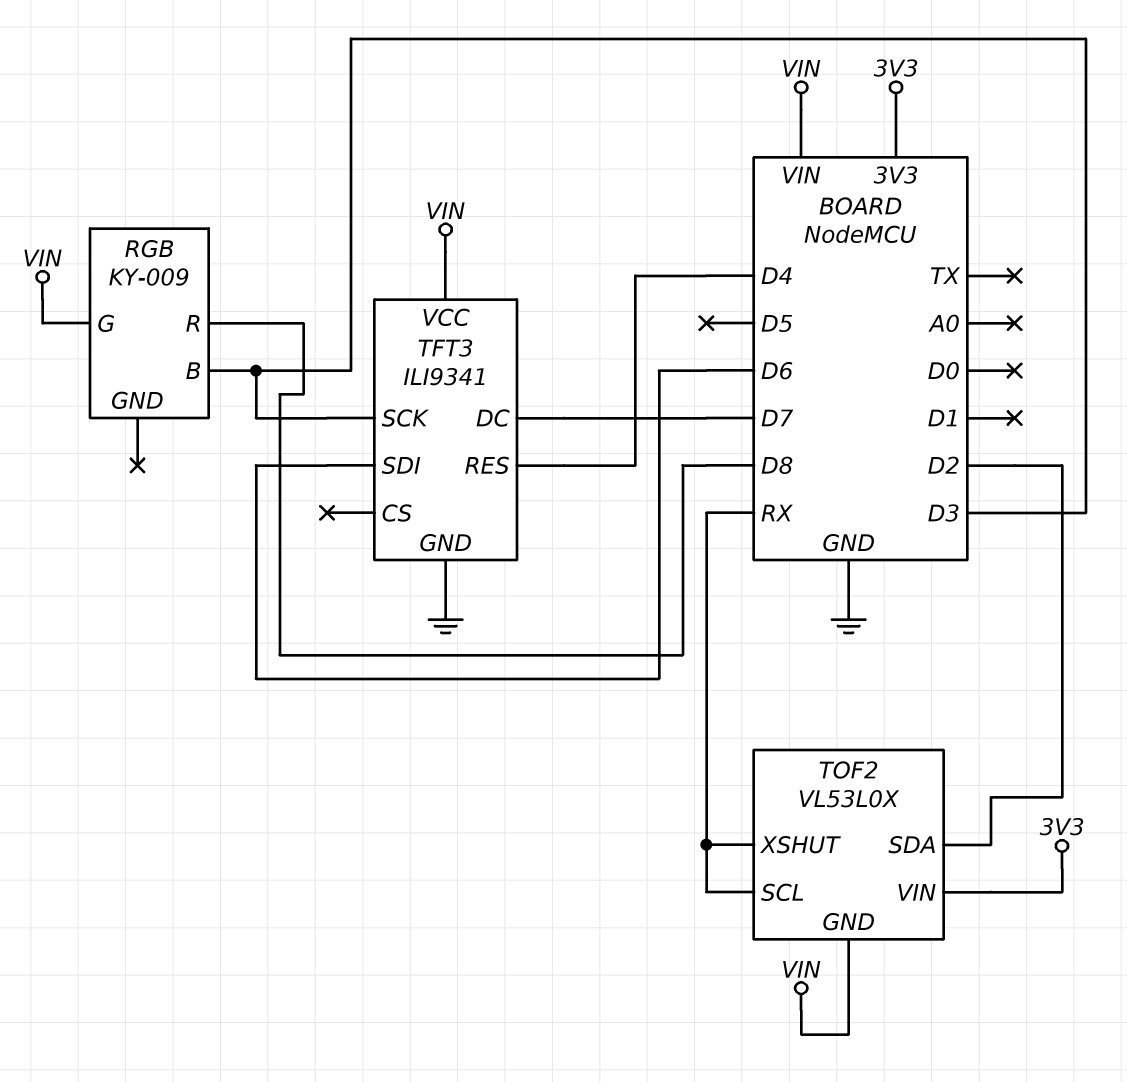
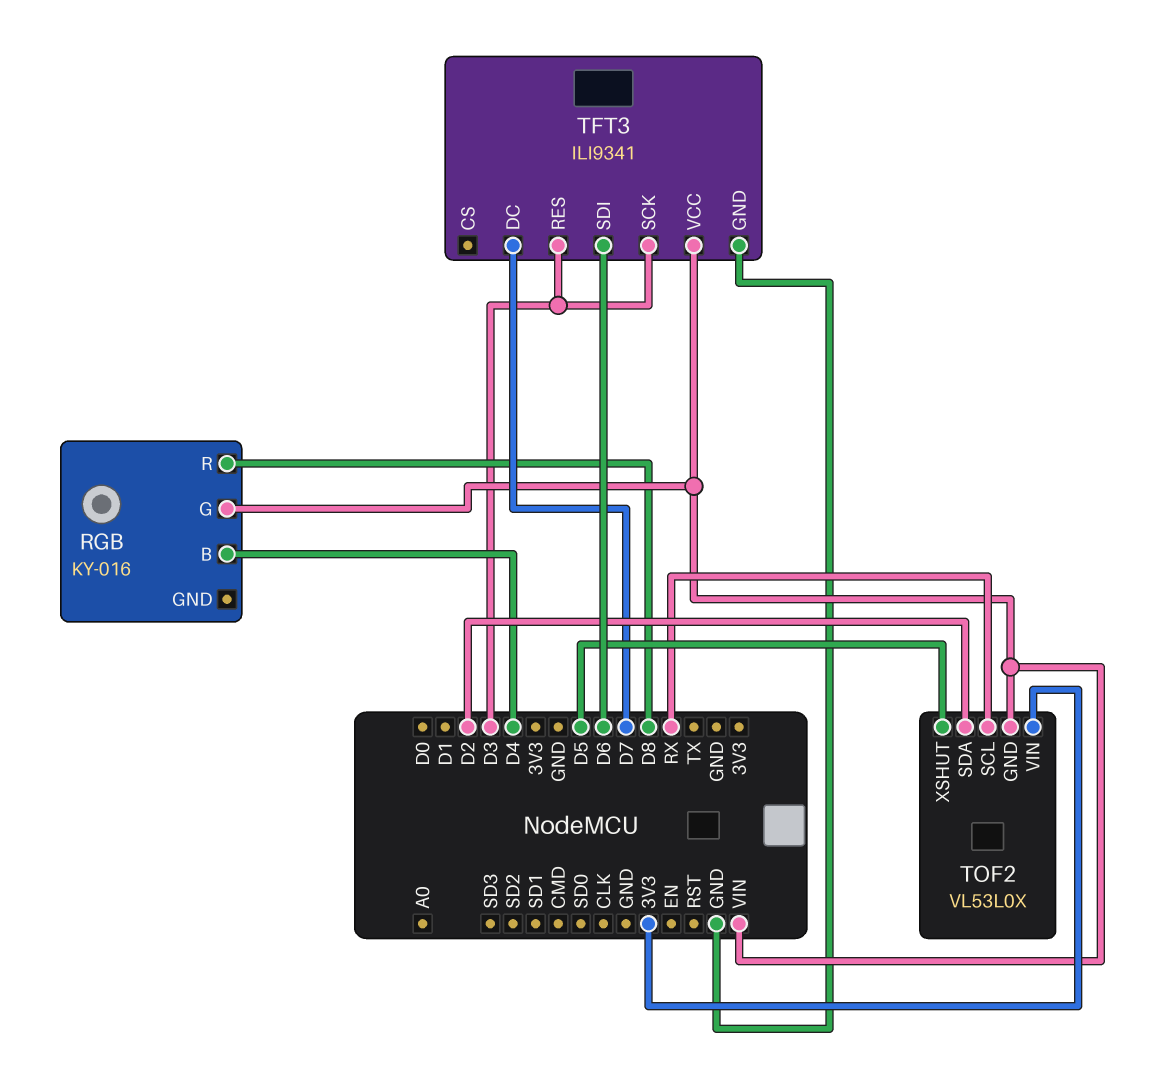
RGB: KY-009 -> KY-016
RGB pin B: D3 -> D4
TFT3 pin RES: D4 -> D3
TOF2 pin XSHUT: RX -> D5

